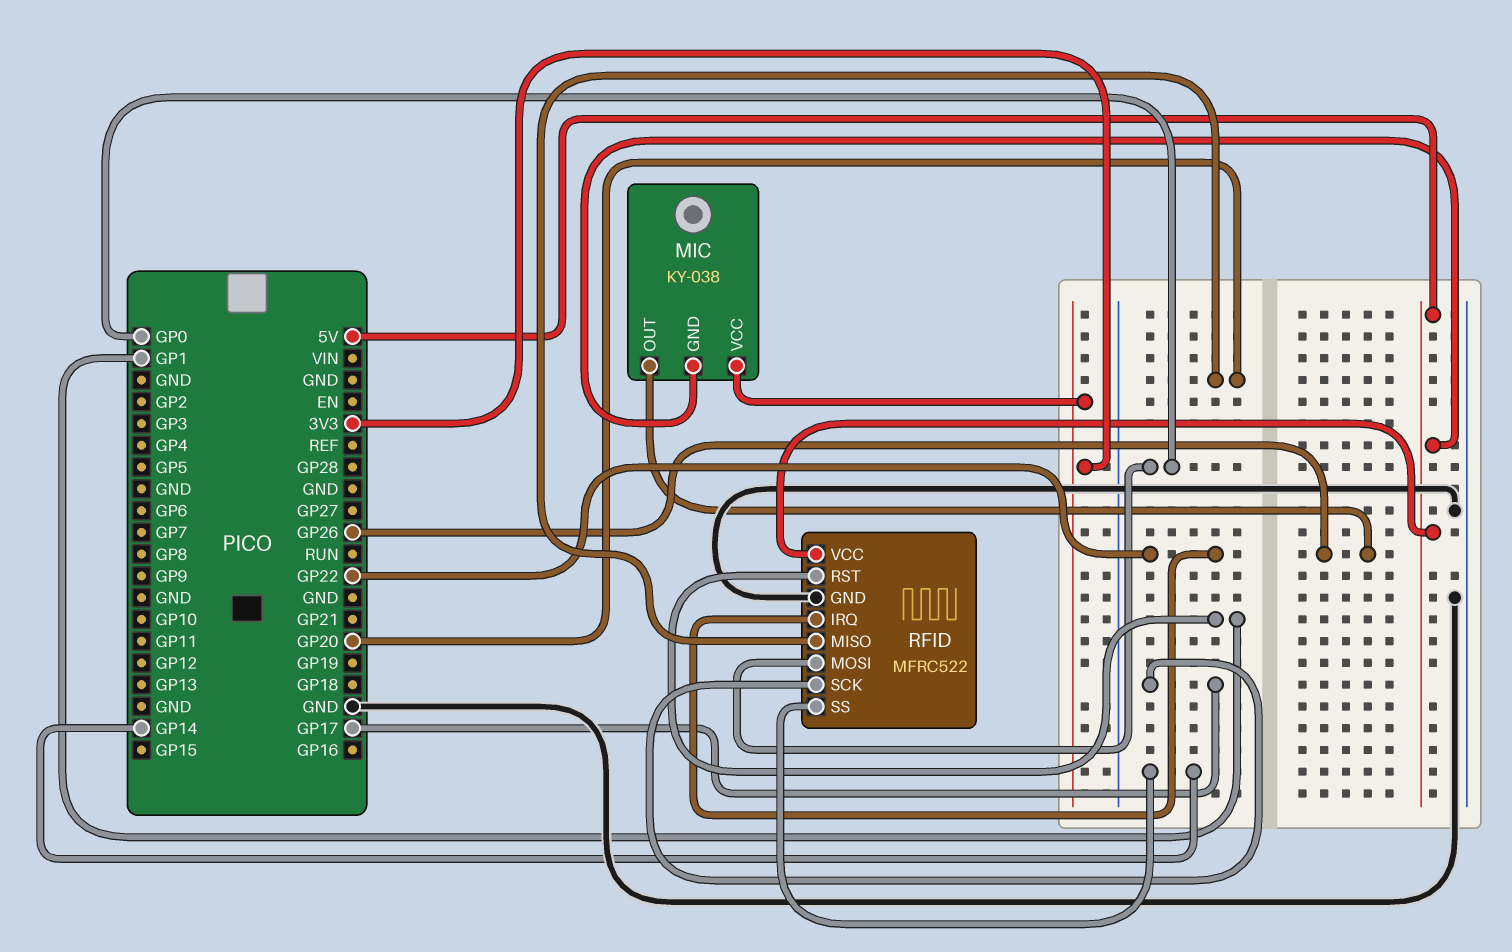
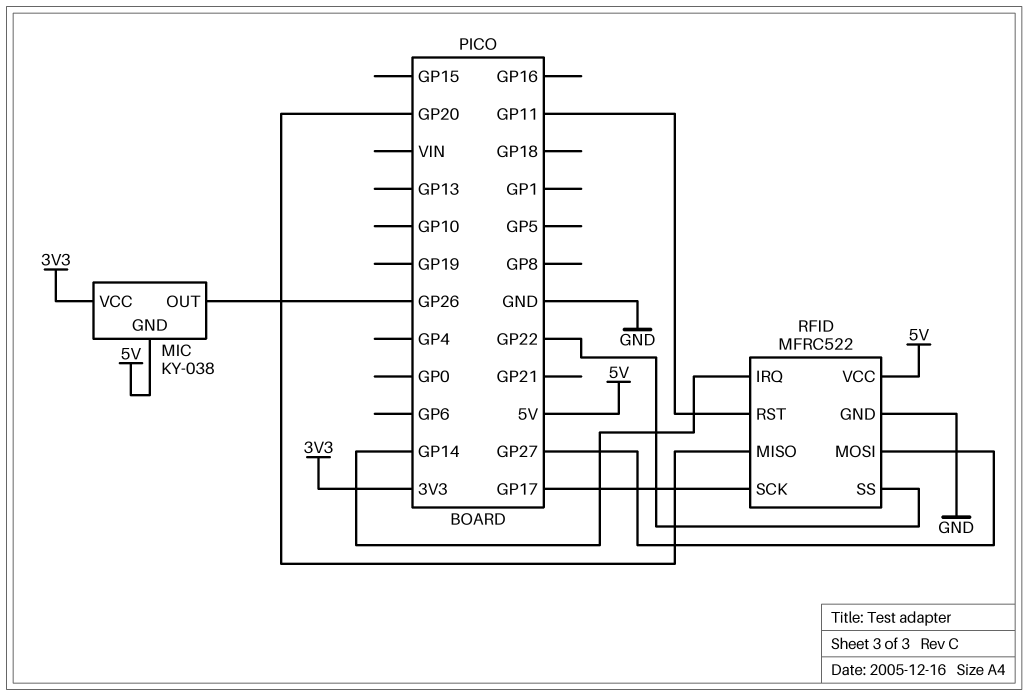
RFID pin IRQ: GP22 -> GP14
RFID pin MOSI: GP0 -> GP27
RFID pin RST: GP1 -> GP11
RFID pin SS: GP14 -> GP22

